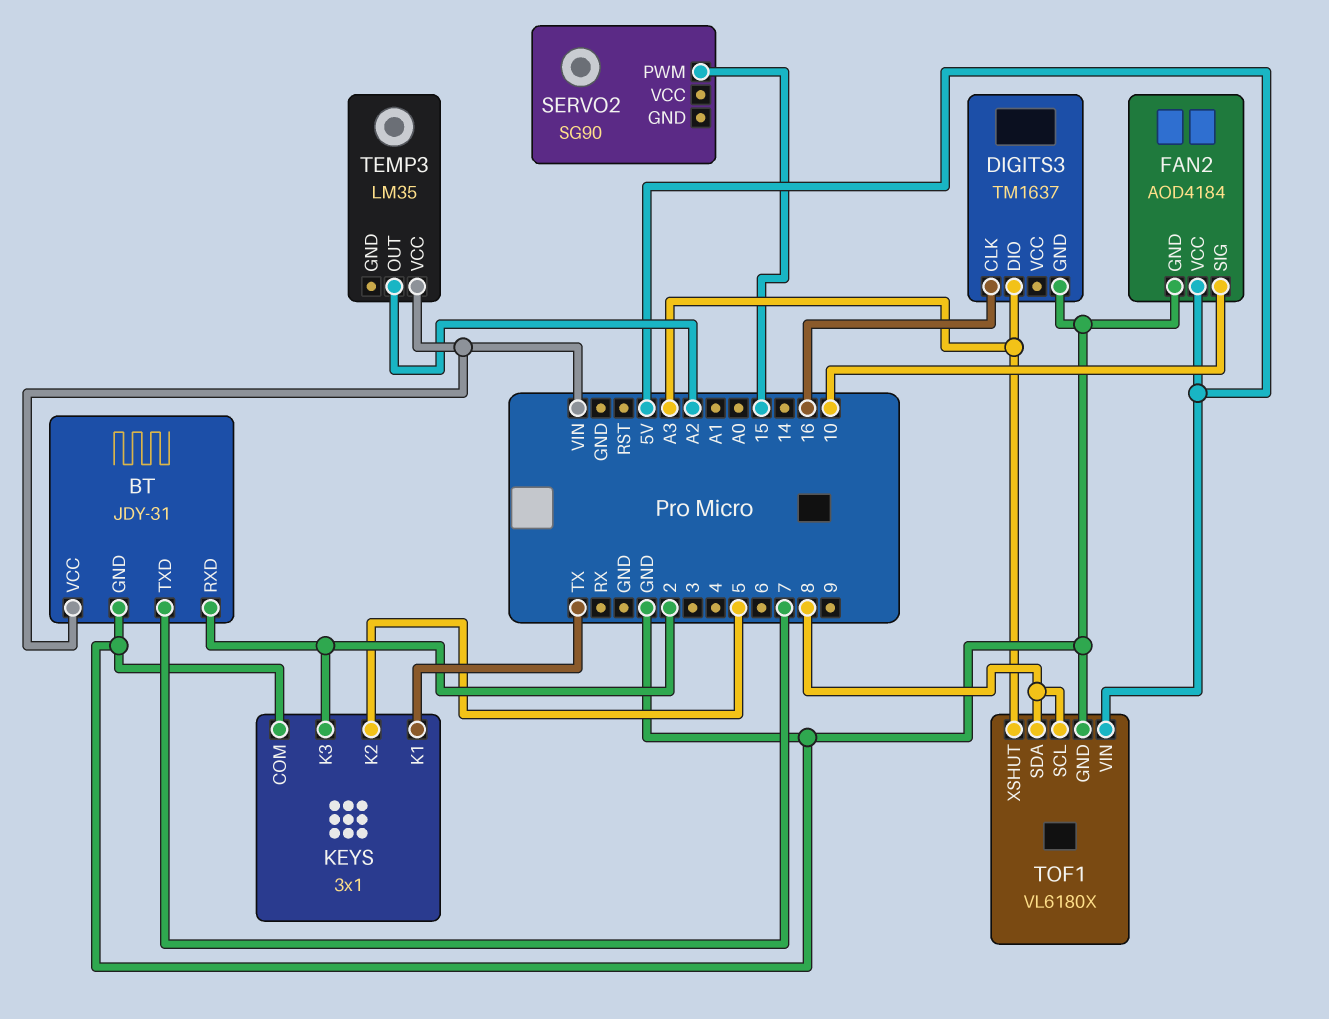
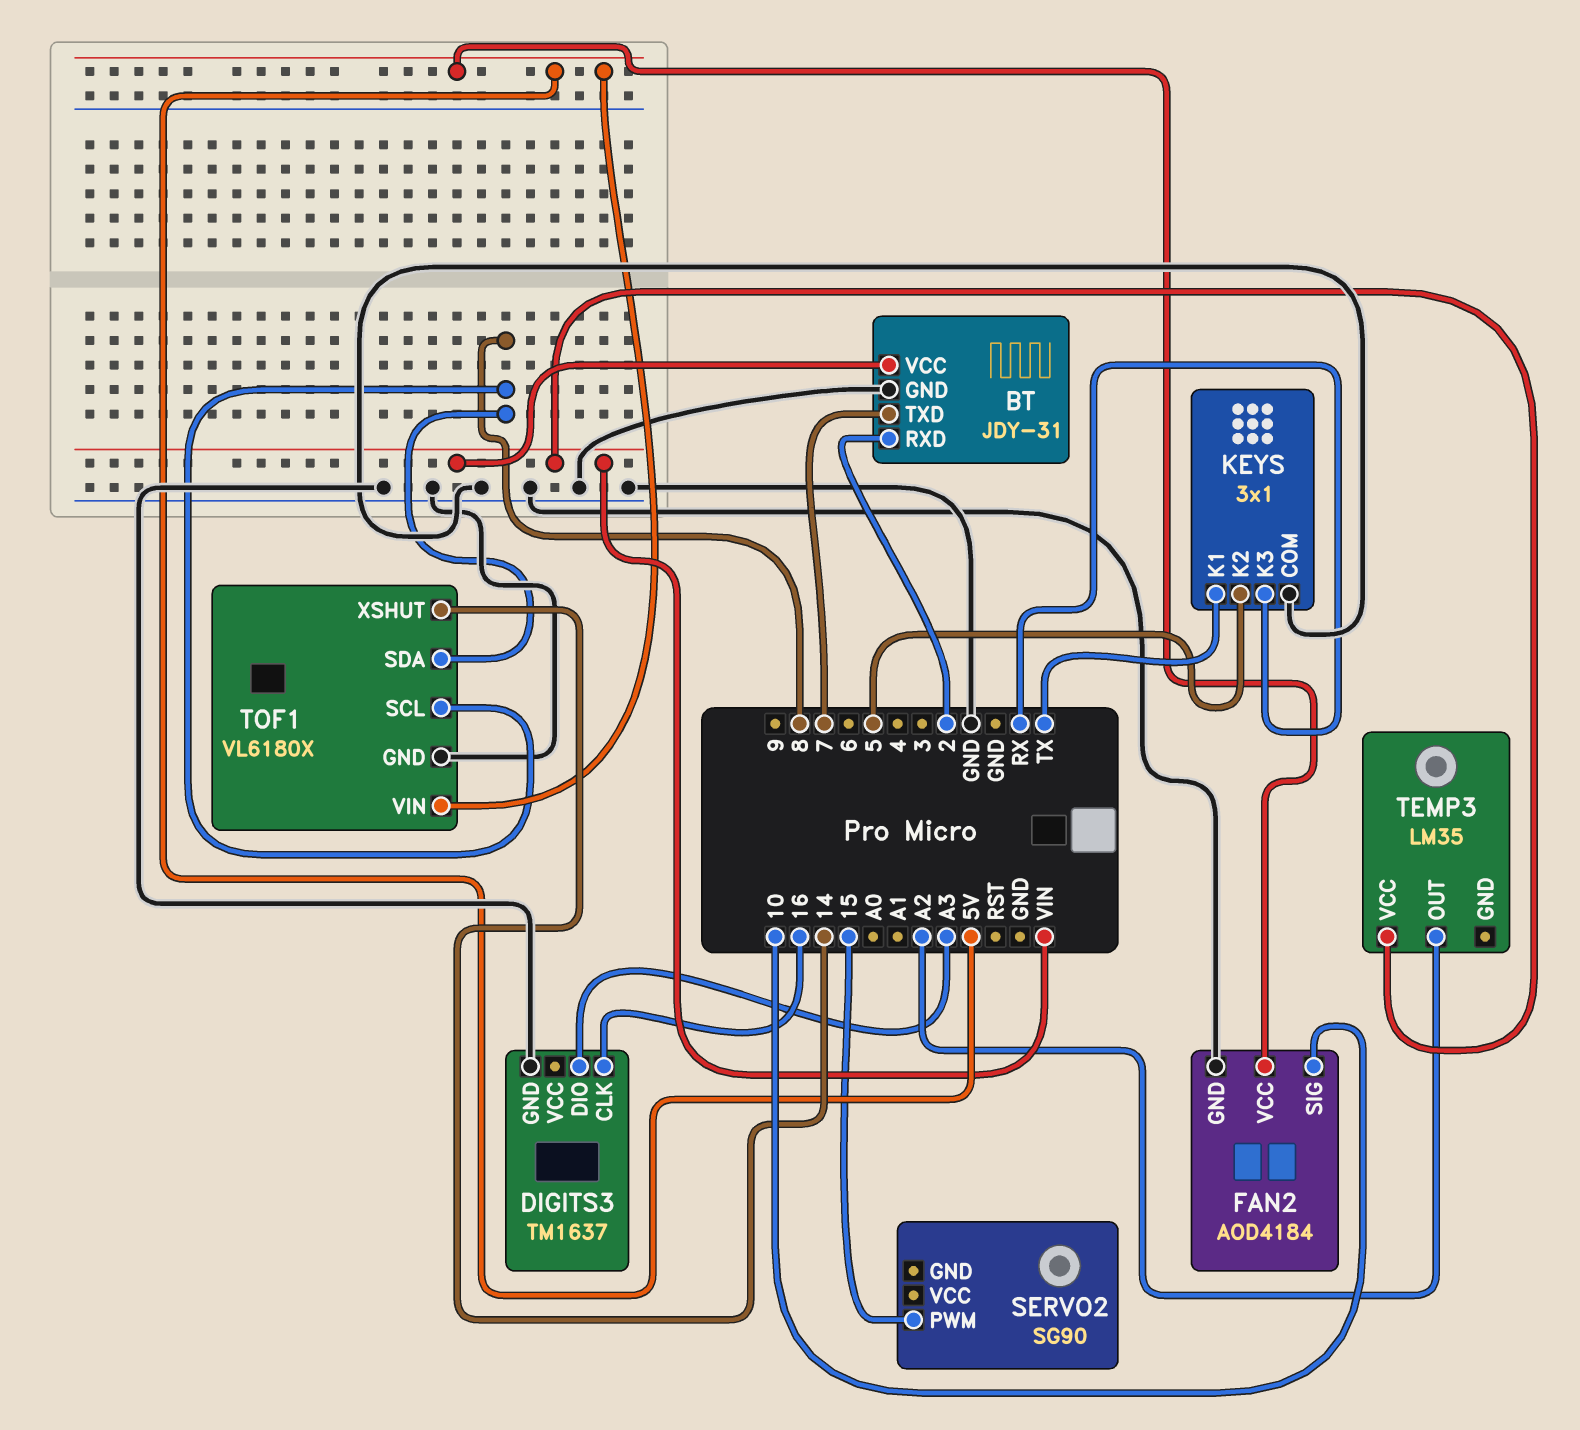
KEYS pin K3: 2 -> RX
TOF1 pin XSHUT: A3 -> 14

